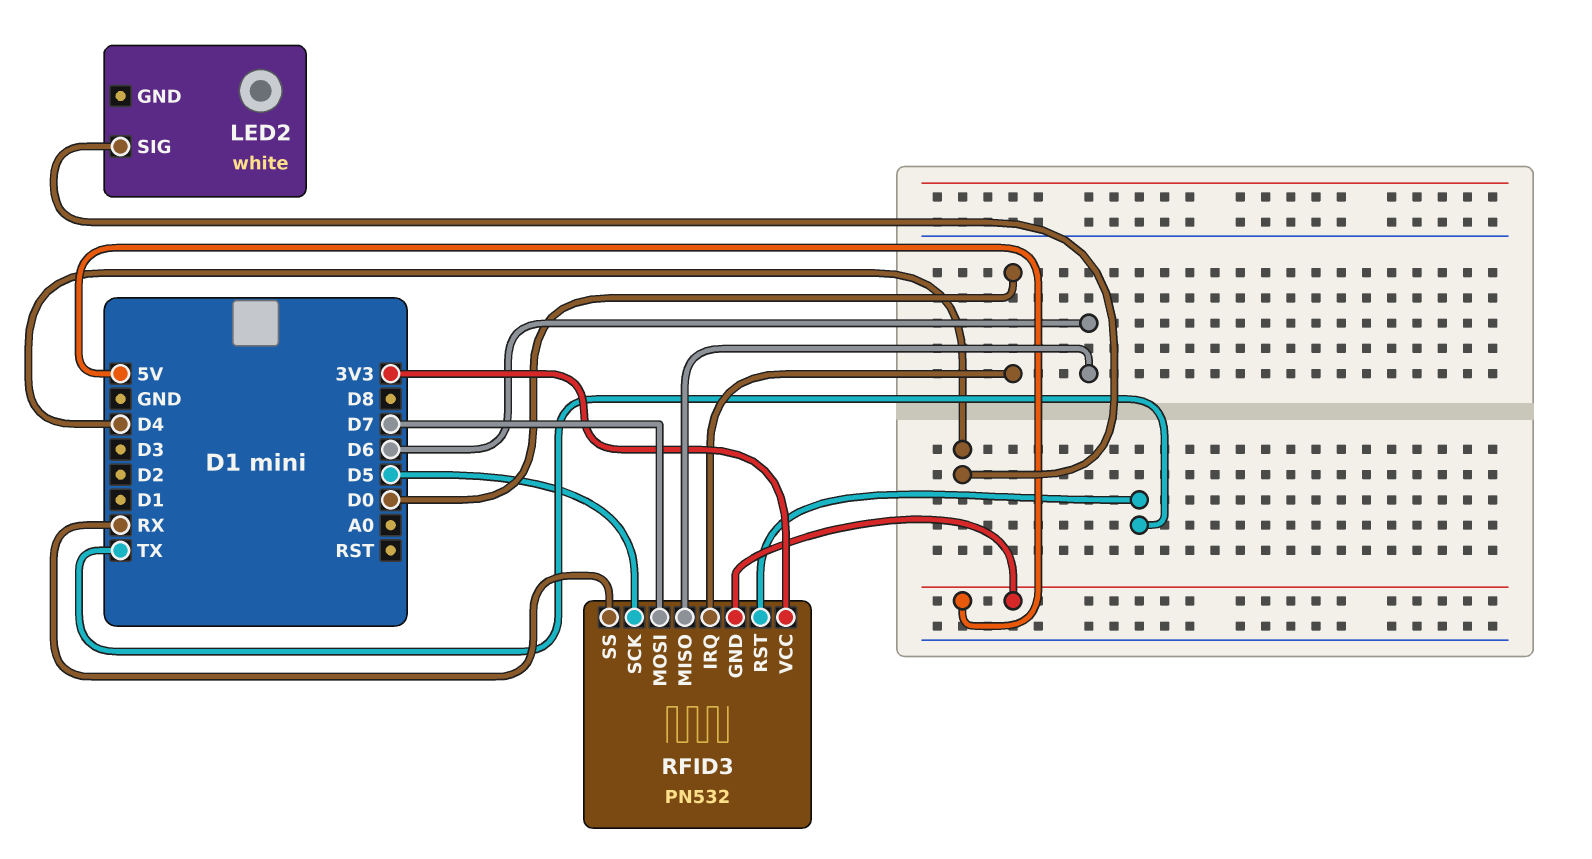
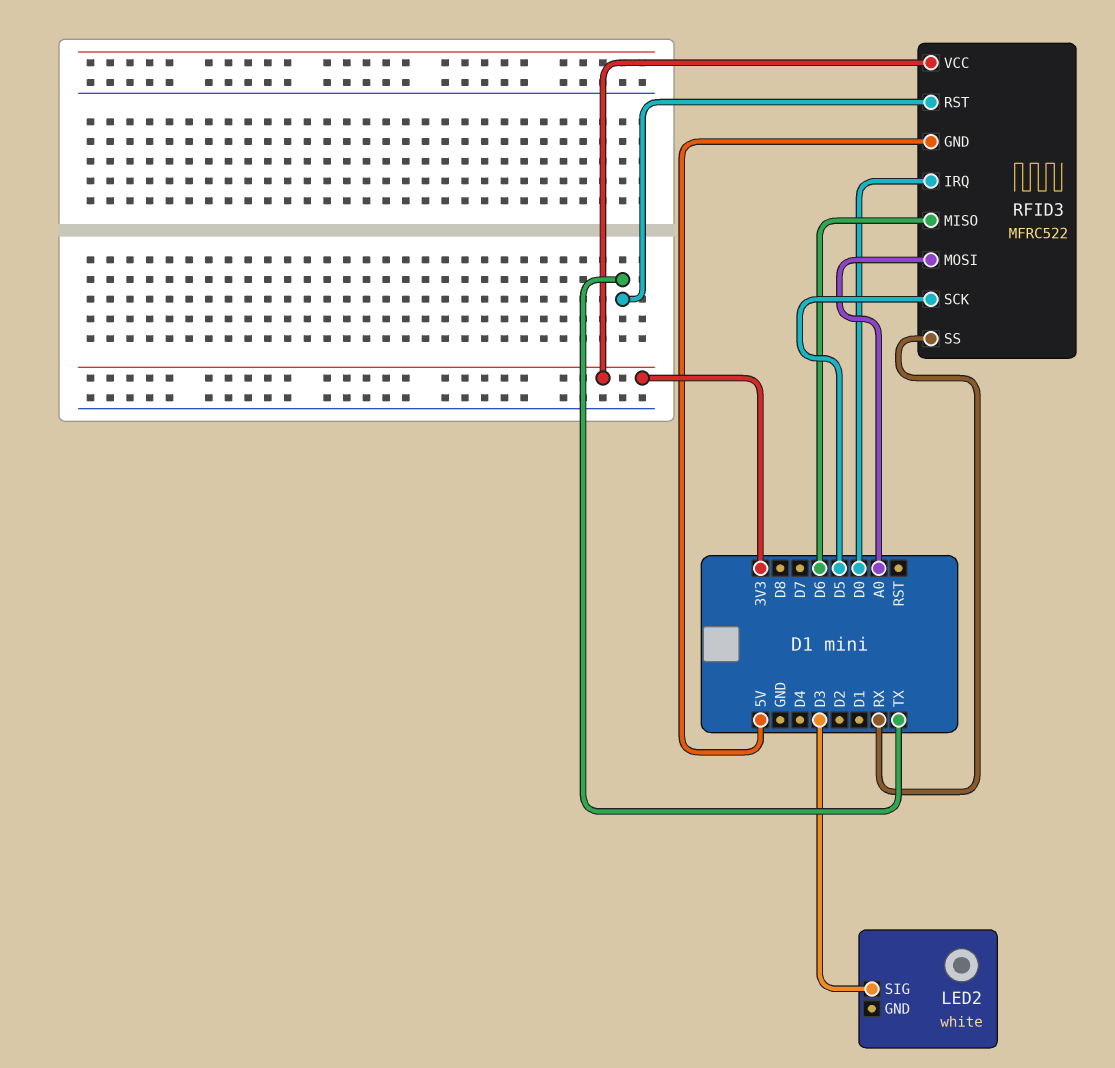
LED2 pin SIG: D4 -> D3
RFID3: PN532 -> MFRC522
RFID3 pin MOSI: D7 -> A0

